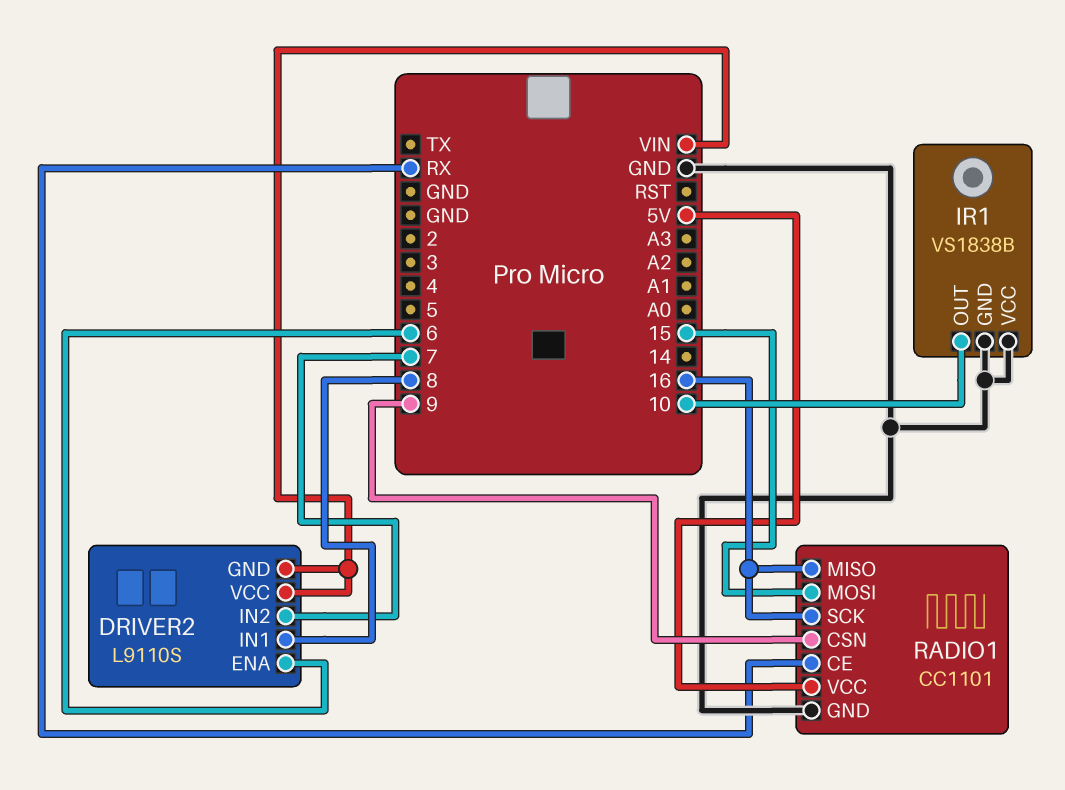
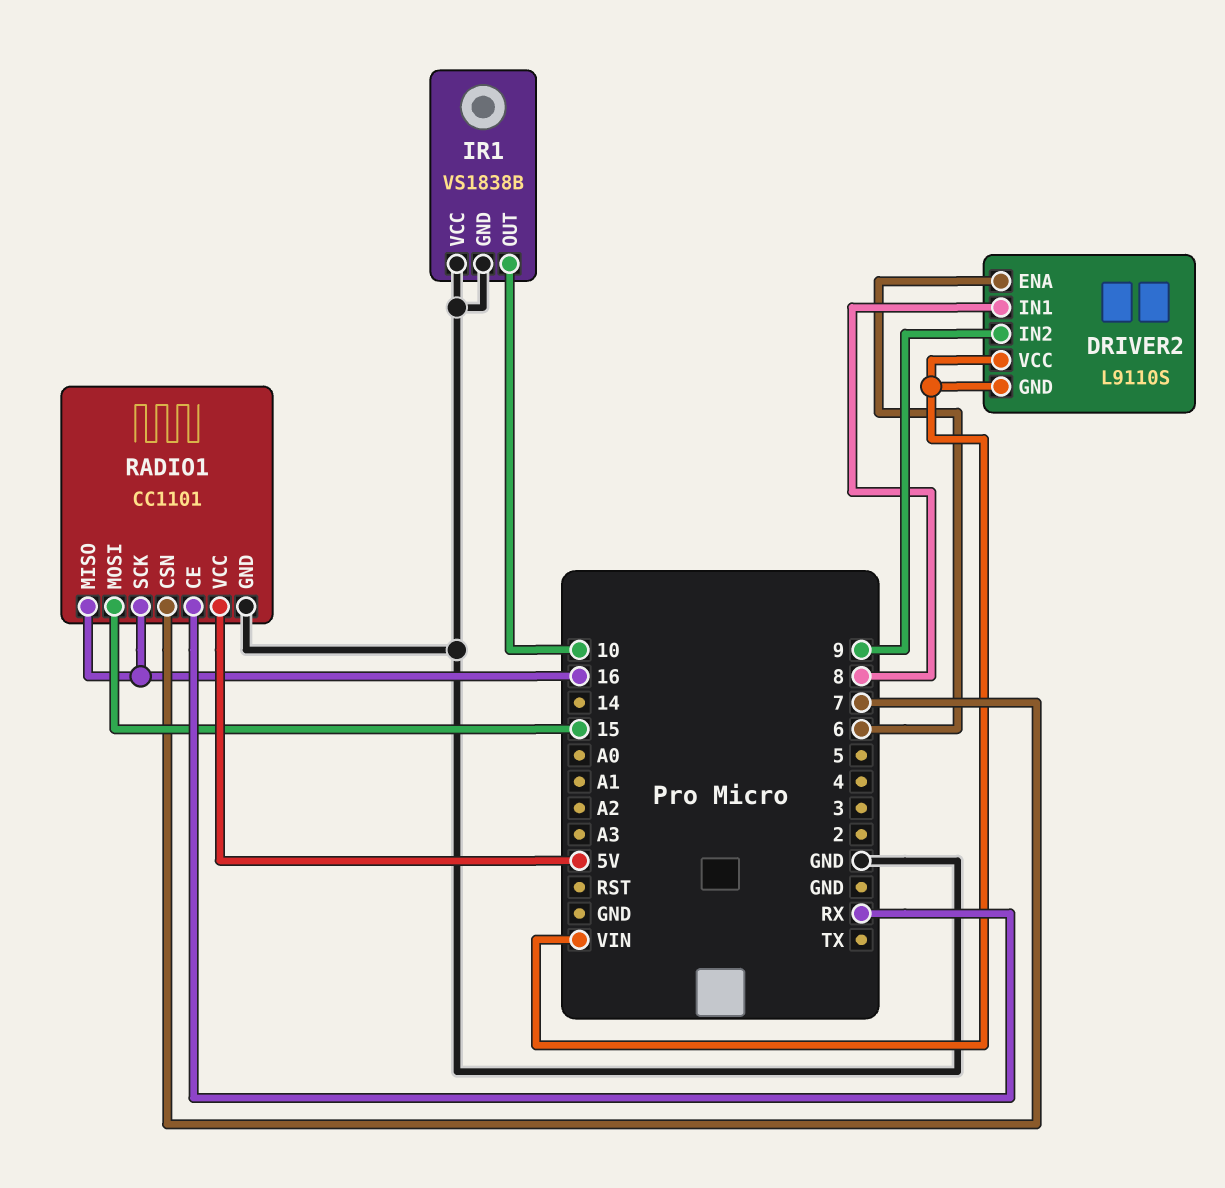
DRIVER2 pin IN2: 7 -> 9
RADIO1 pin CSN: 9 -> 7

